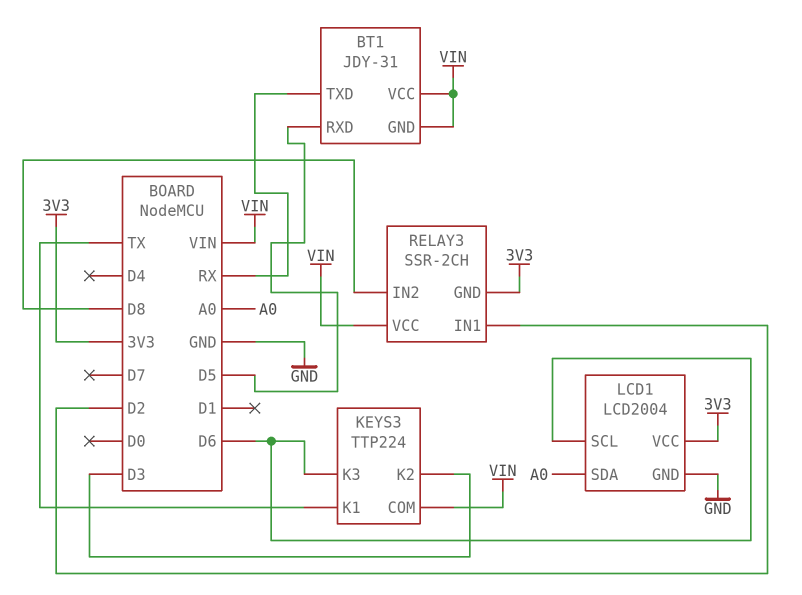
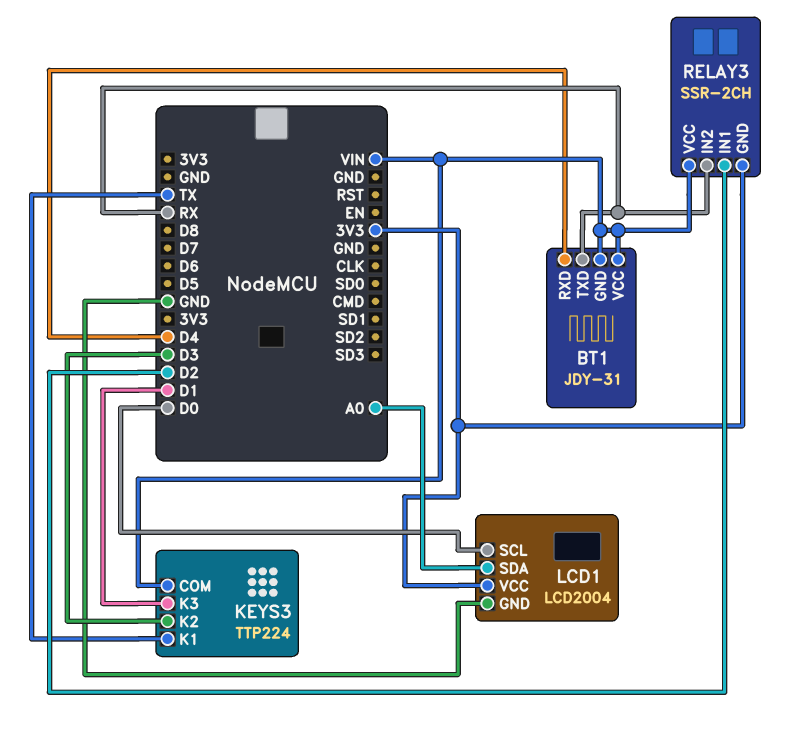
BT1 pin RXD: D5 -> D4
KEYS3 pin K3: D6 -> D1
LCD1 pin SCL: D6 -> D0
RELAY3 pin IN2: D8 -> RX

